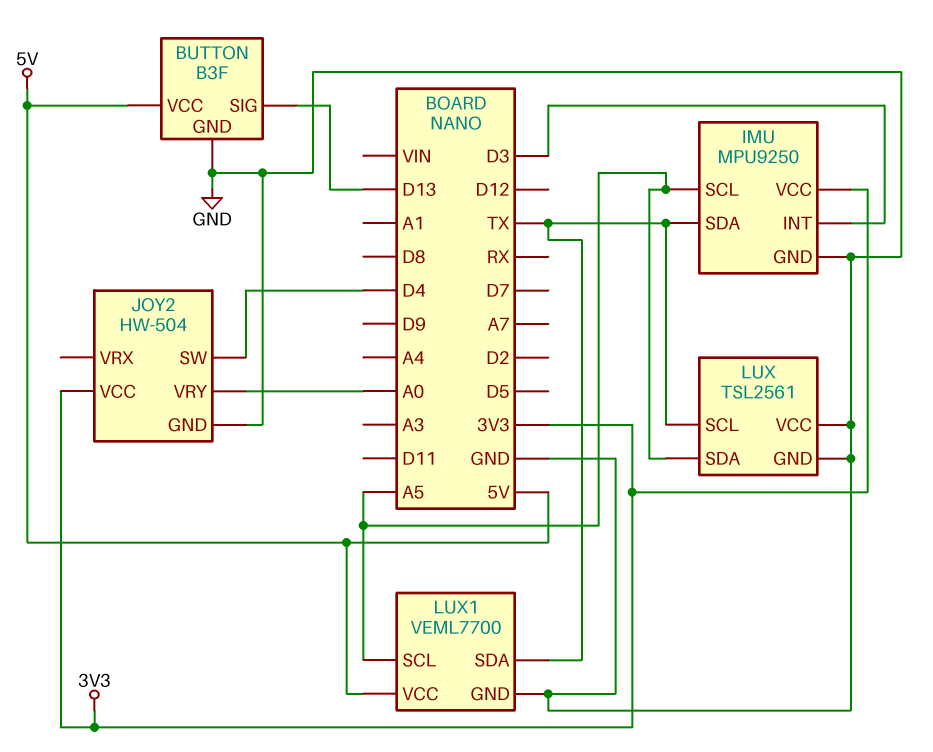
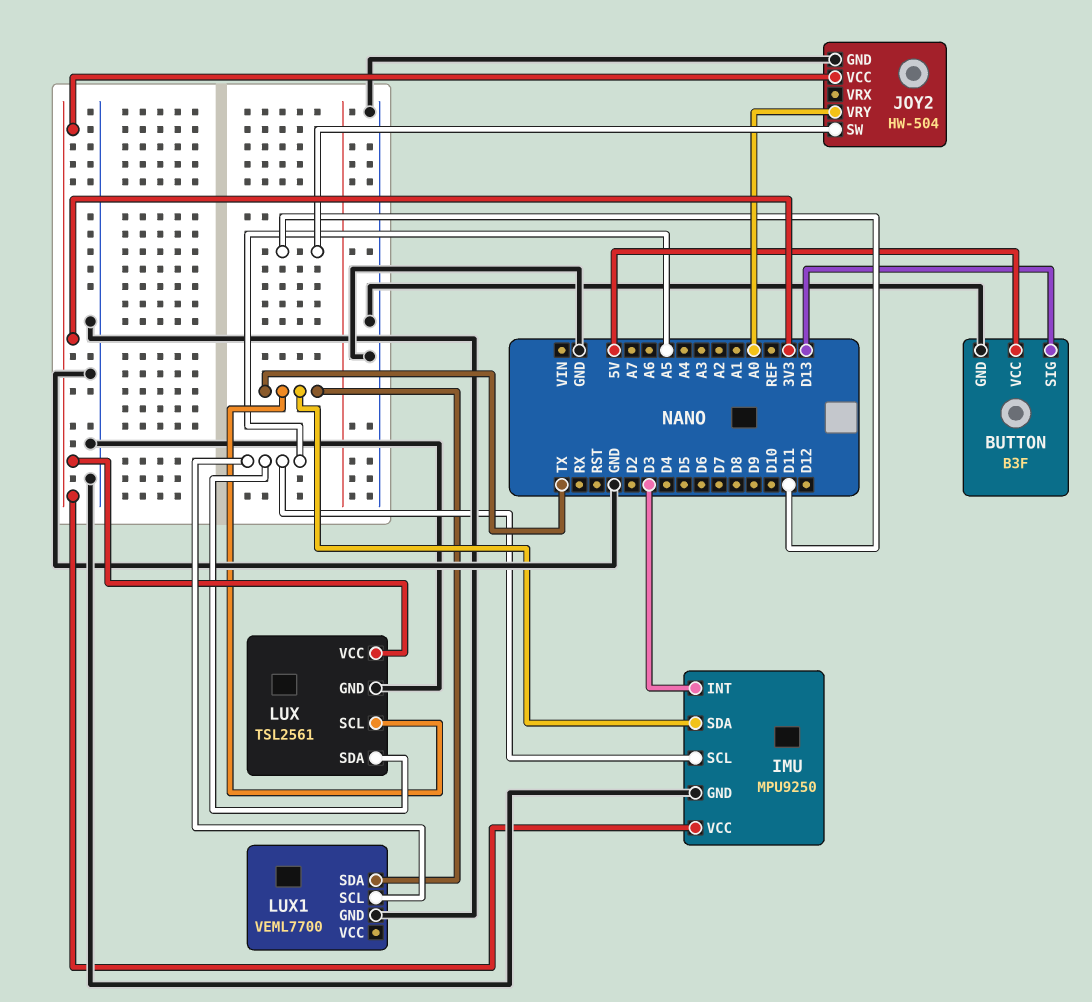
JOY2 pin SW: D4 -> D11
LUX pin VCC: GND -> 3V3
LUX1 pin VCC: 5V -> none

